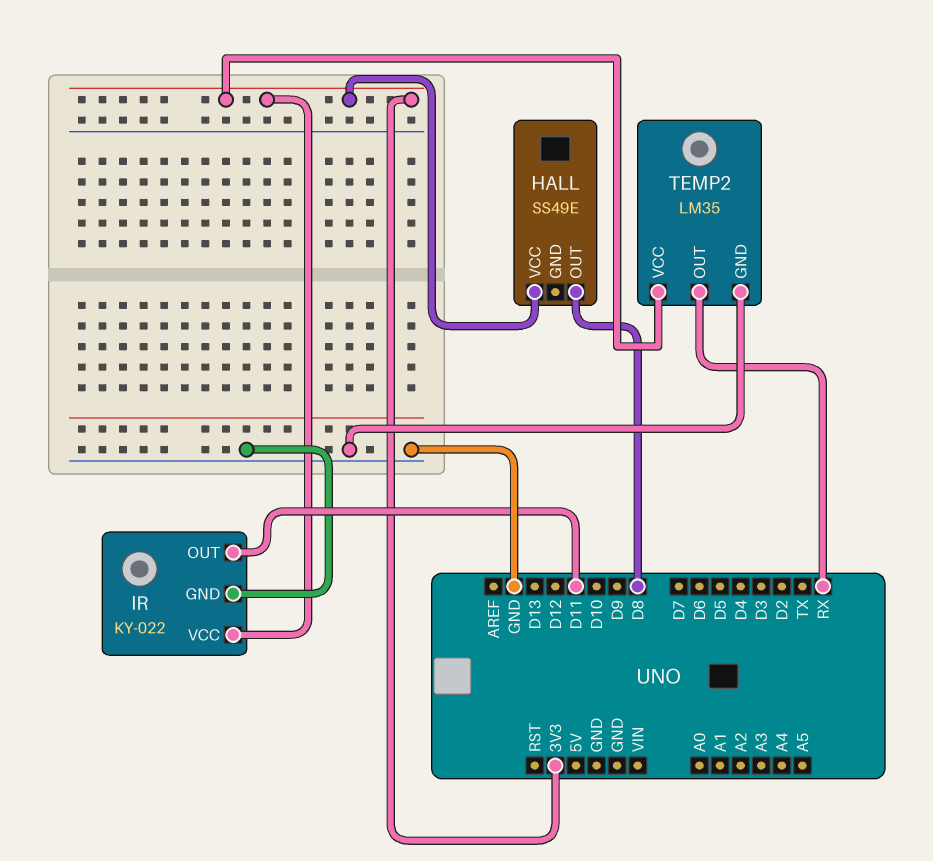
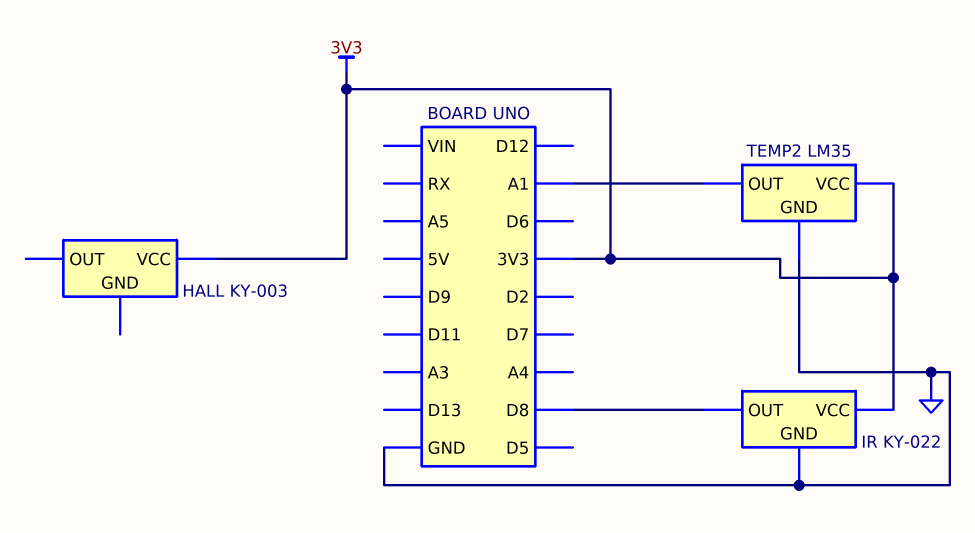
HALL: SS49E -> KY-003
HALL pin OUT: D8 -> none
IR pin OUT: D11 -> D8
TEMP2 pin OUT: RX -> A1

